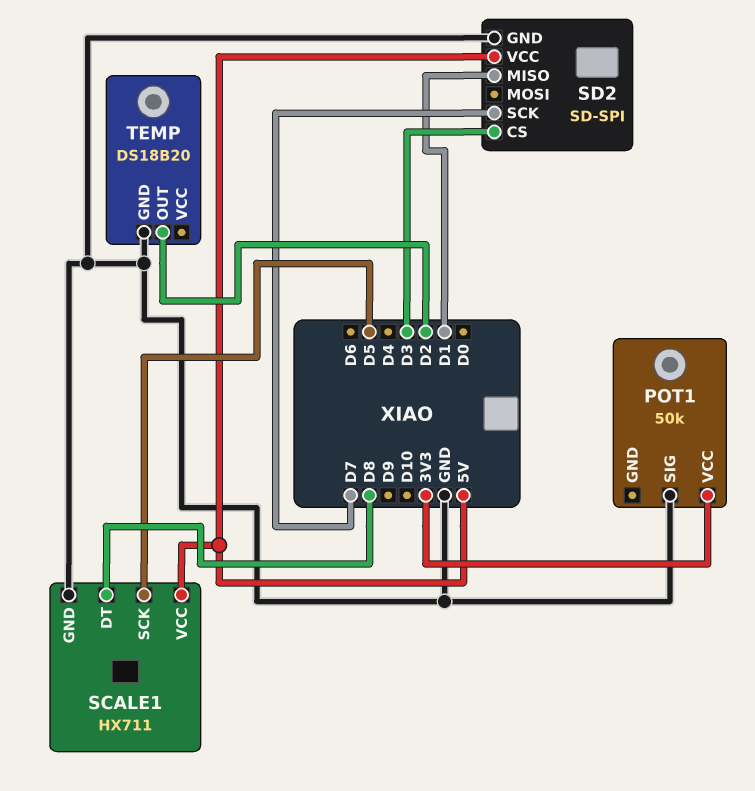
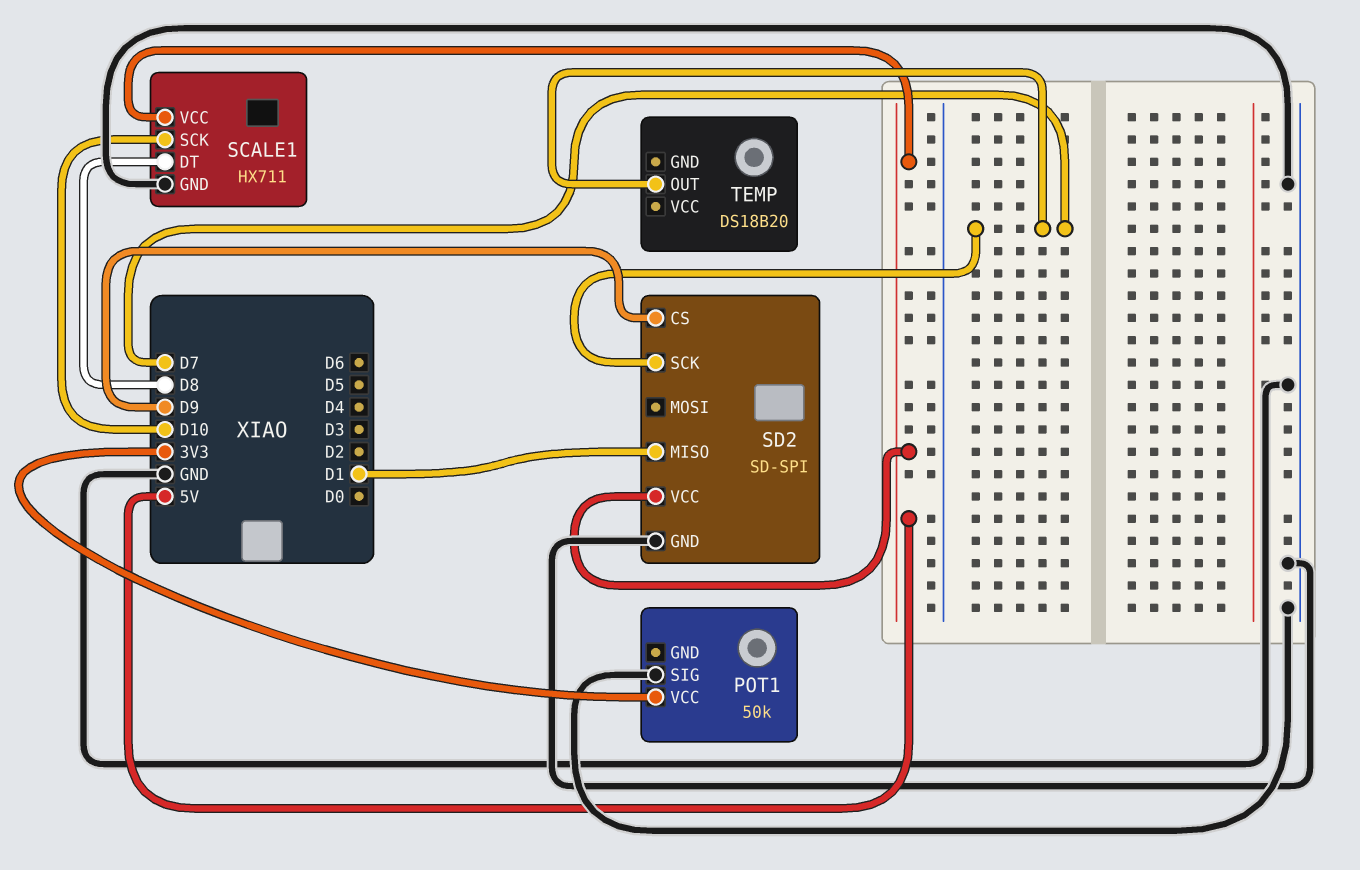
SCALE1 pin SCK: D5 -> D10
SD2 pin CS: D3 -> D9
TEMP pin GND: GND -> none
TEMP pin OUT: D2 -> D7

